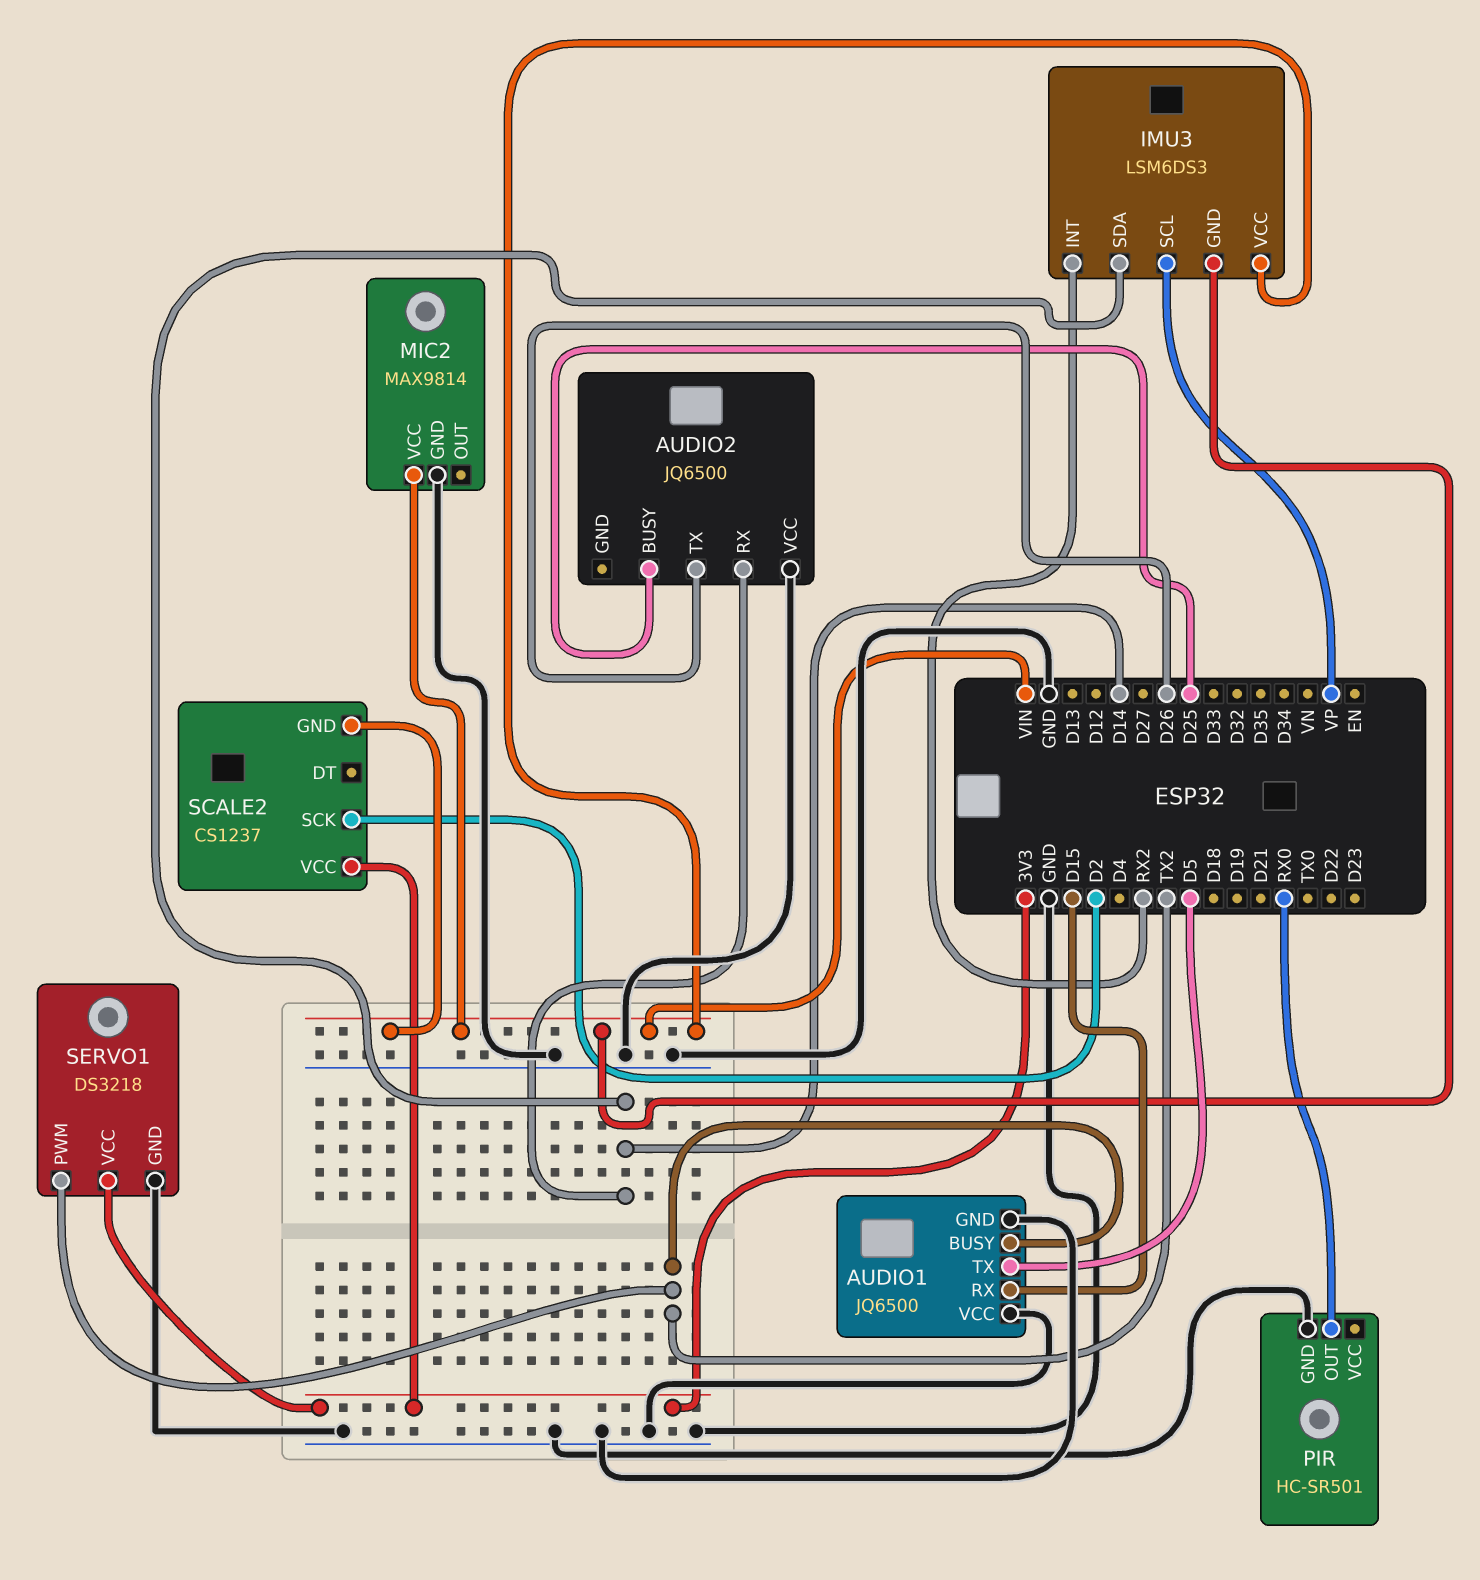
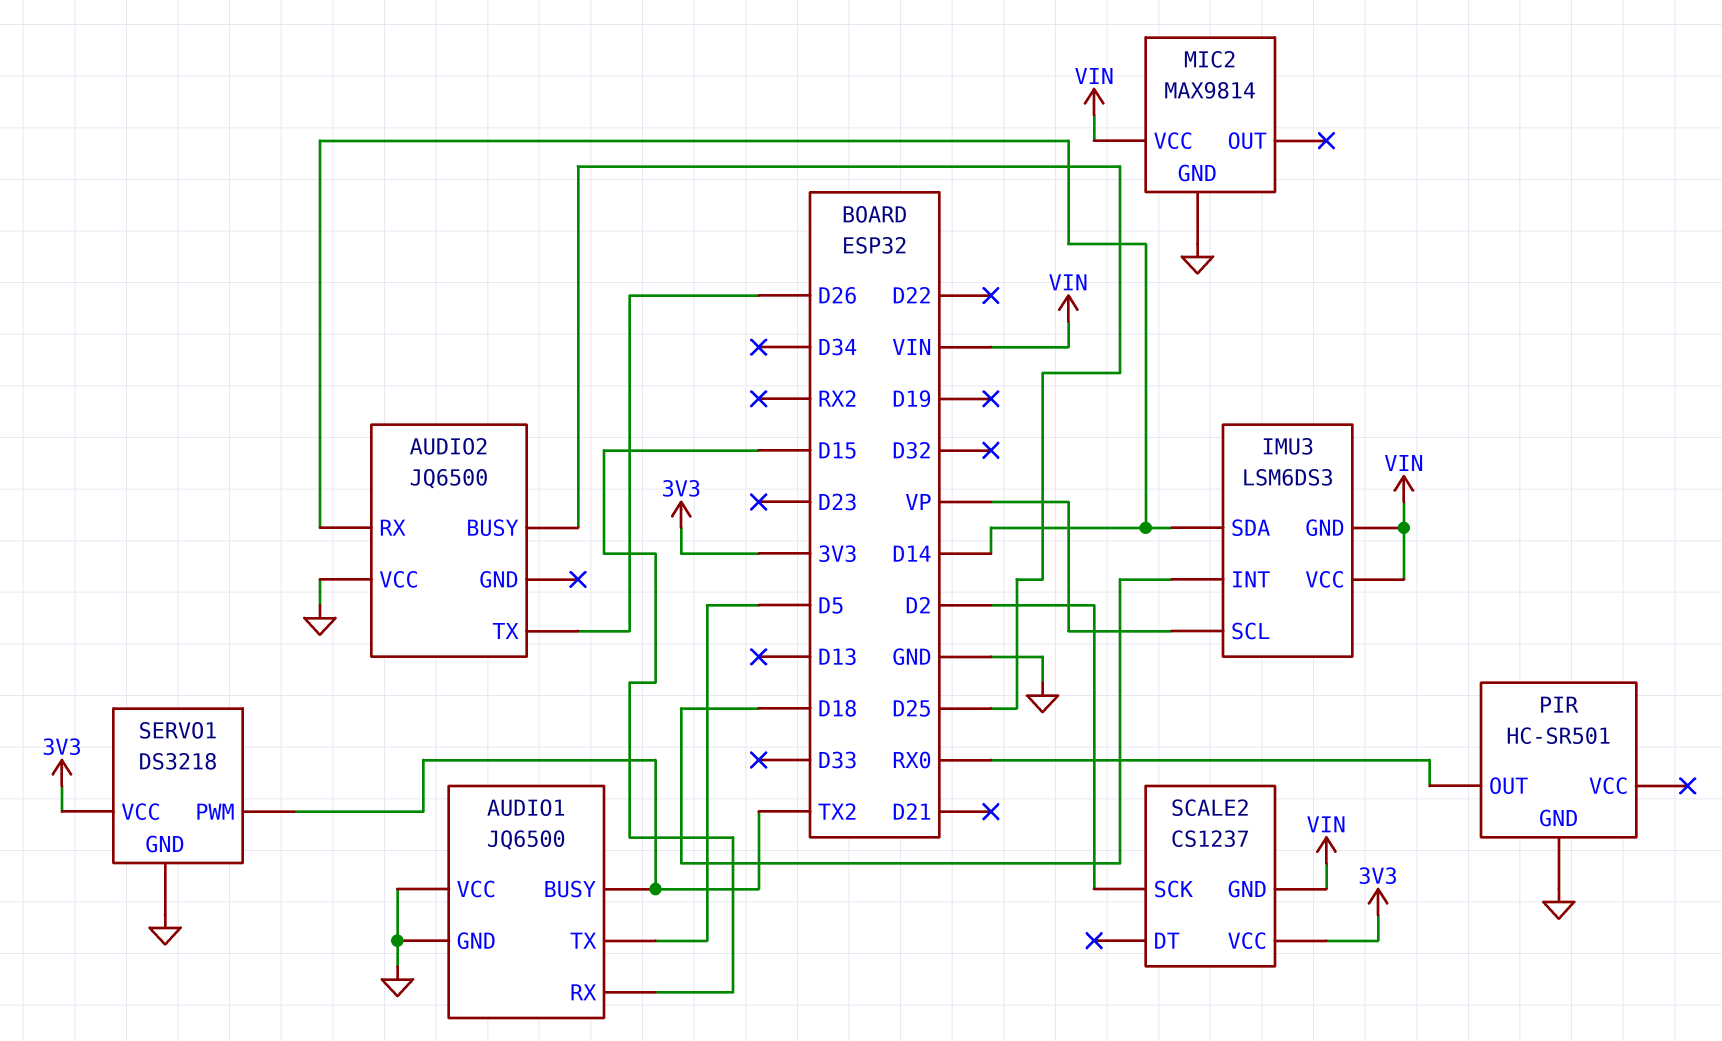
IMU3 pin INT: RX2 -> D18

